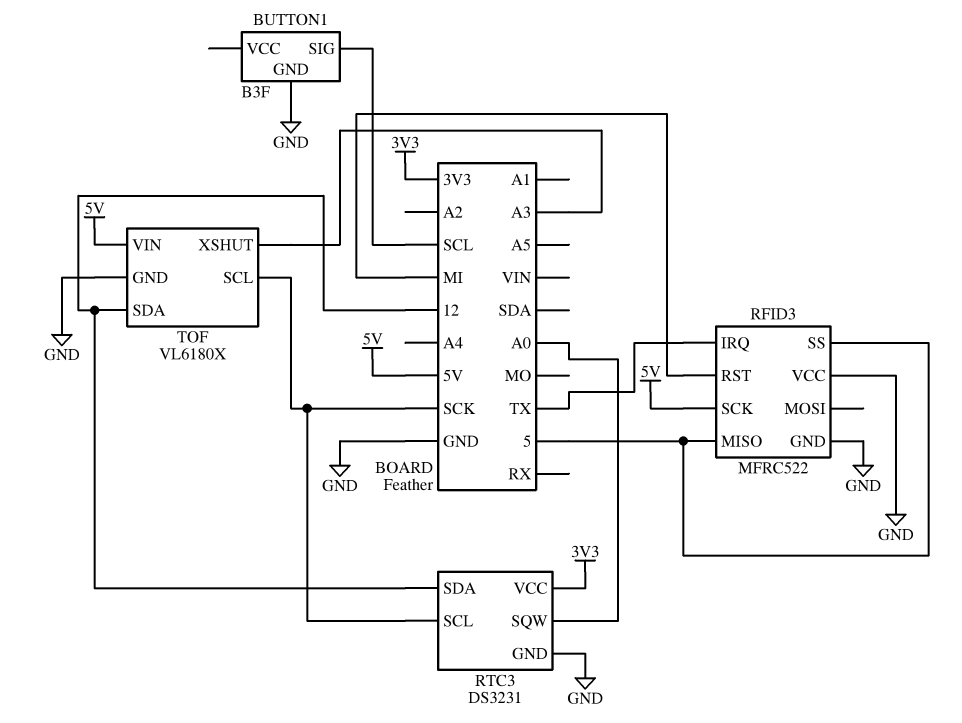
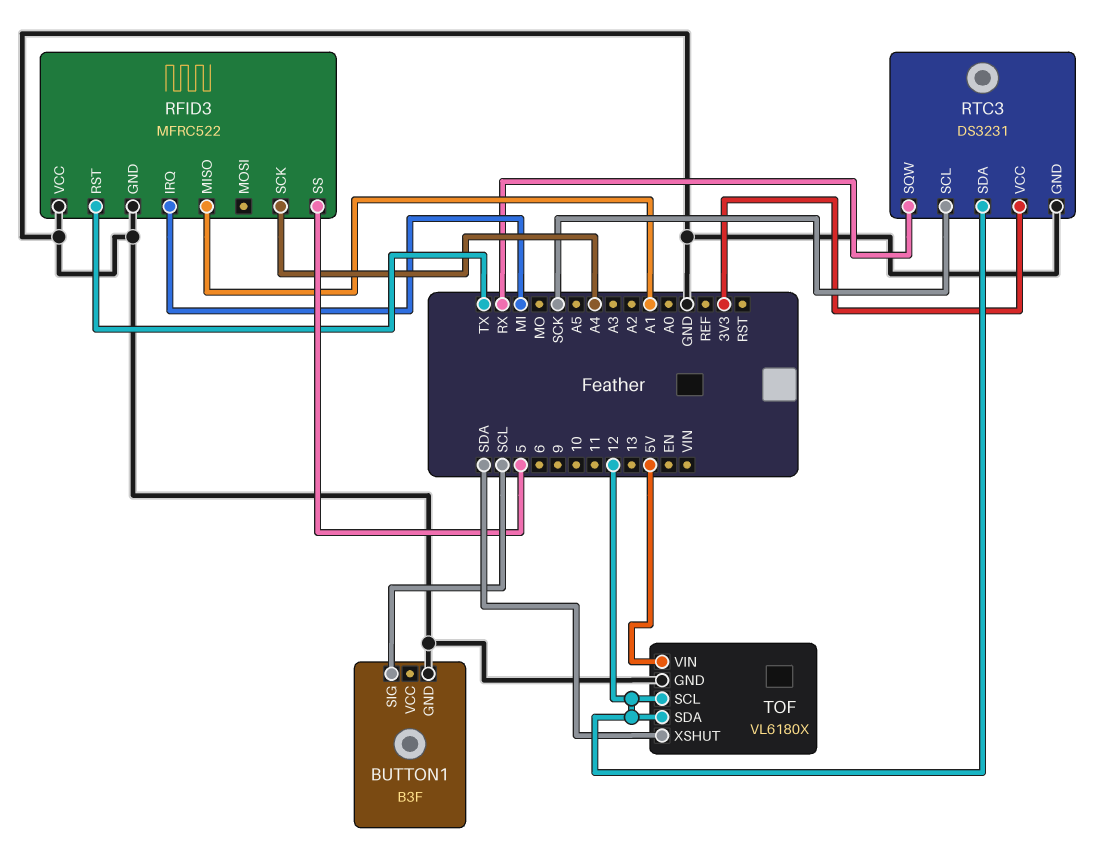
RFID3 pin IRQ: TX -> MI
RFID3 pin MISO: 5 -> A1
RFID3 pin RST: MI -> TX
RFID3 pin SCK: 5V -> A4
RTC3 pin SQW: A0 -> RX
TOF pin SCL: SCK -> 12
TOF pin XSHUT: A3 -> SDA

